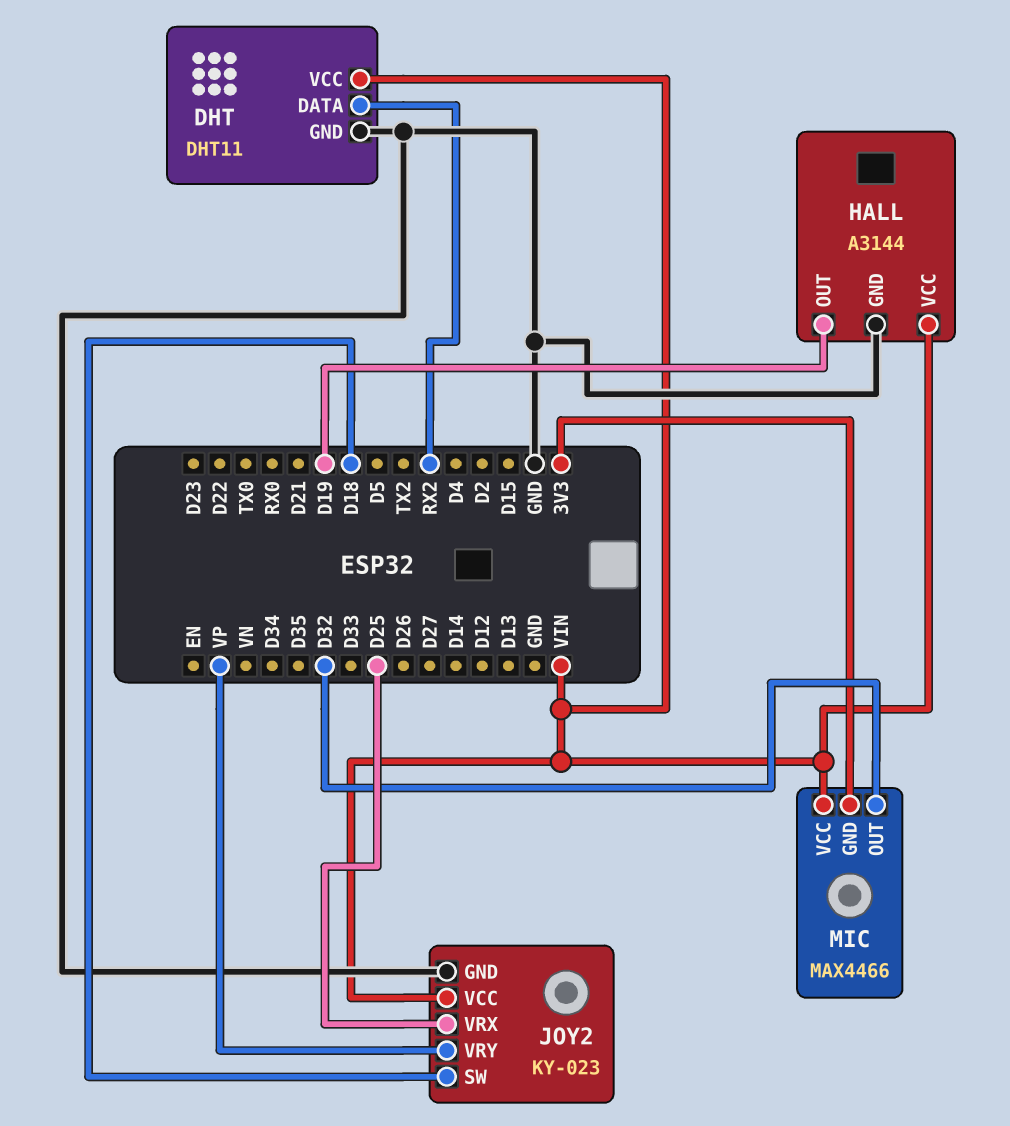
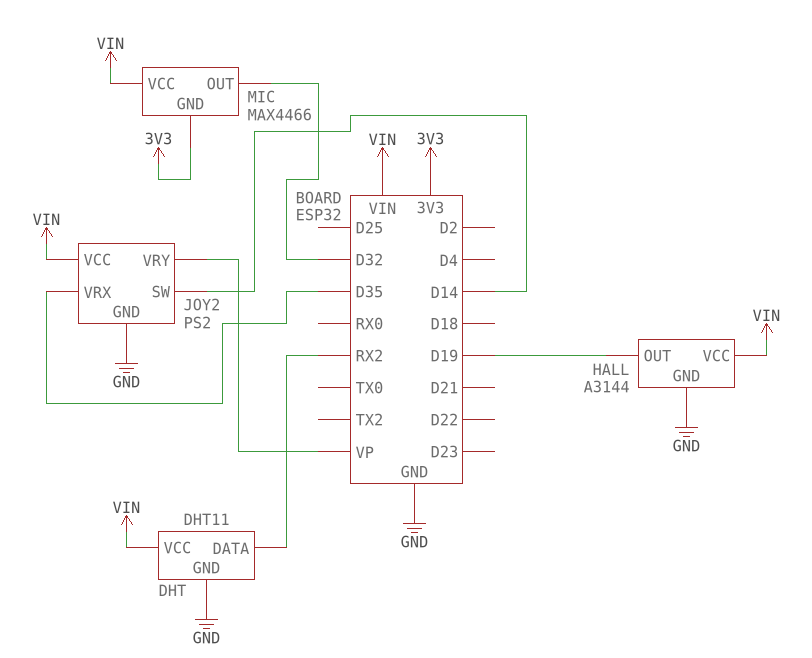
JOY2: KY-023 -> PS2
JOY2 pin SW: D18 -> D14
JOY2 pin VRX: D25 -> D35

